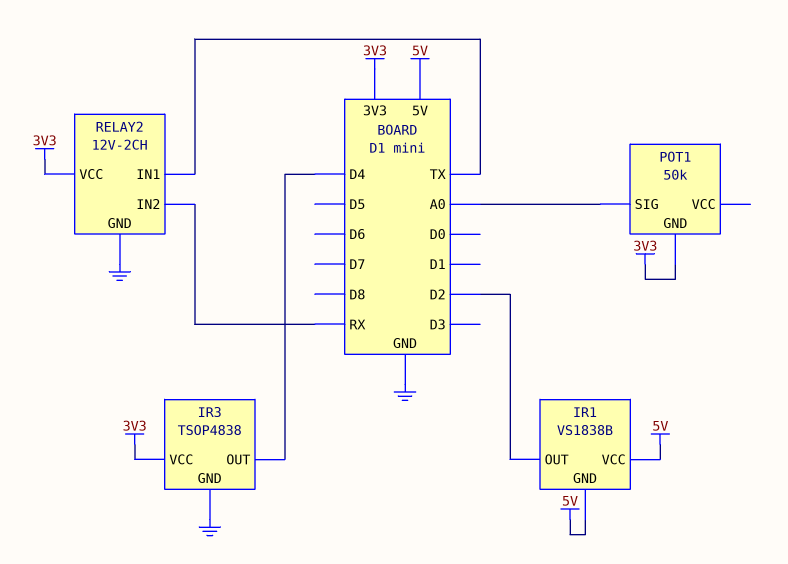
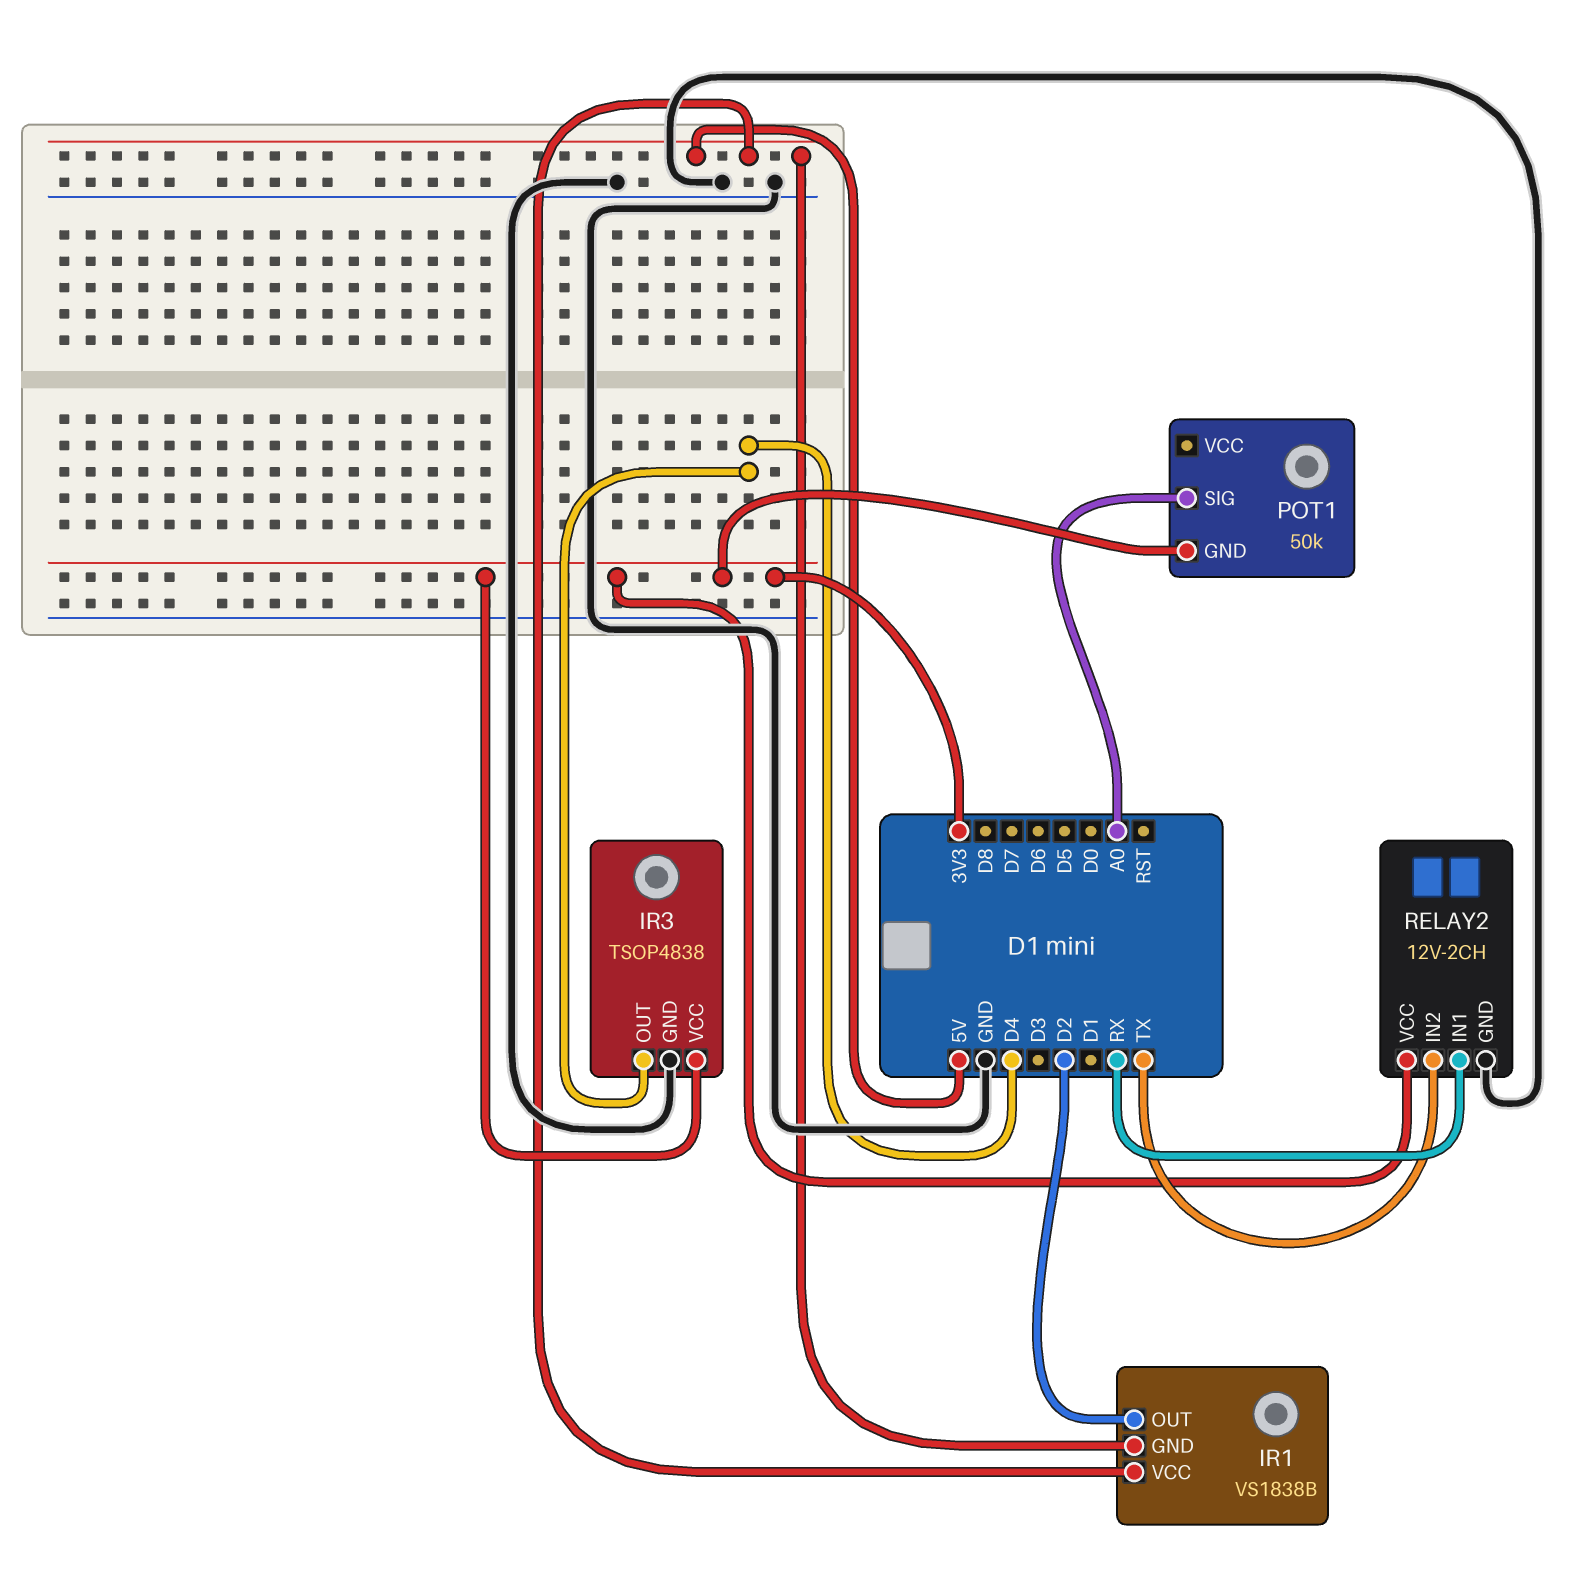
RELAY2 pin IN1: TX -> RX
RELAY2 pin IN2: RX -> TX

